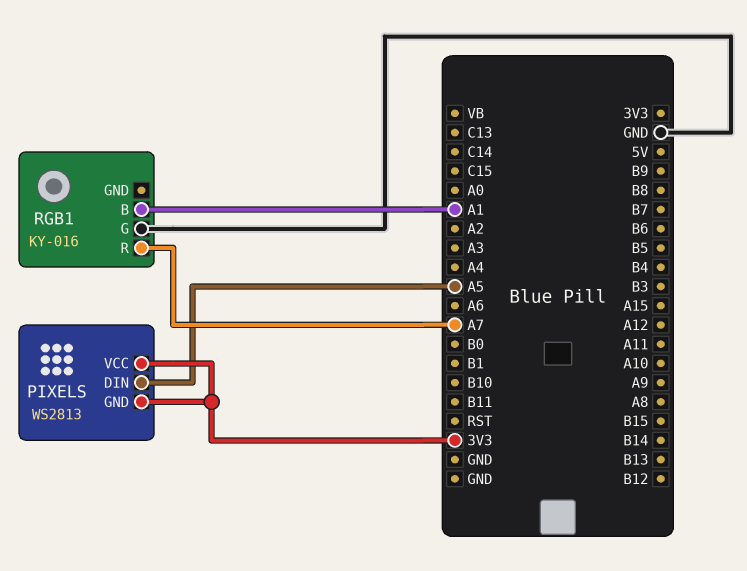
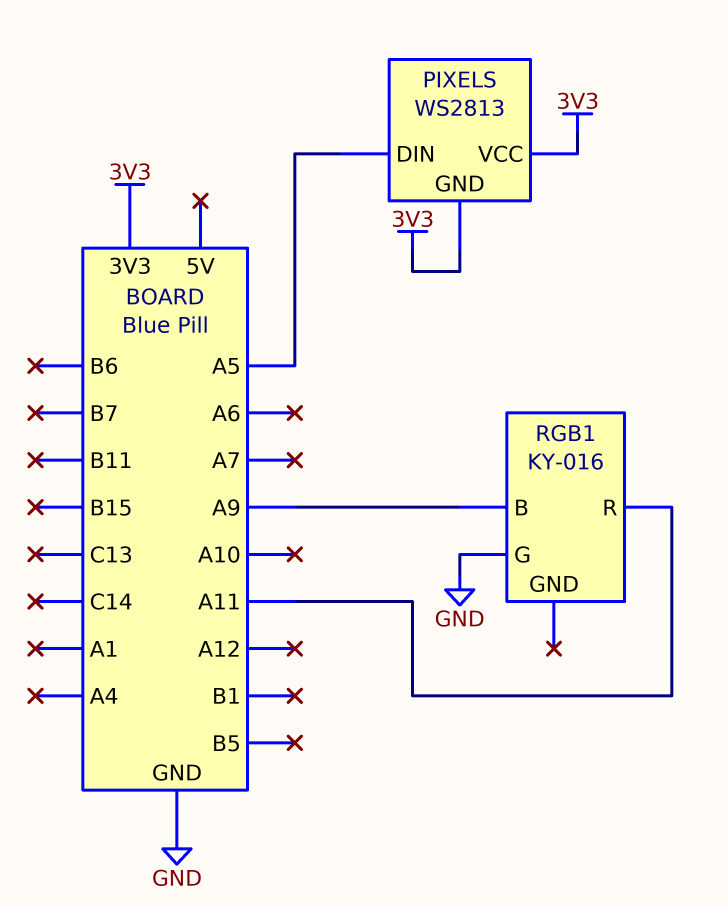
RGB1 pin B: A1 -> A9
RGB1 pin R: A7 -> A11

